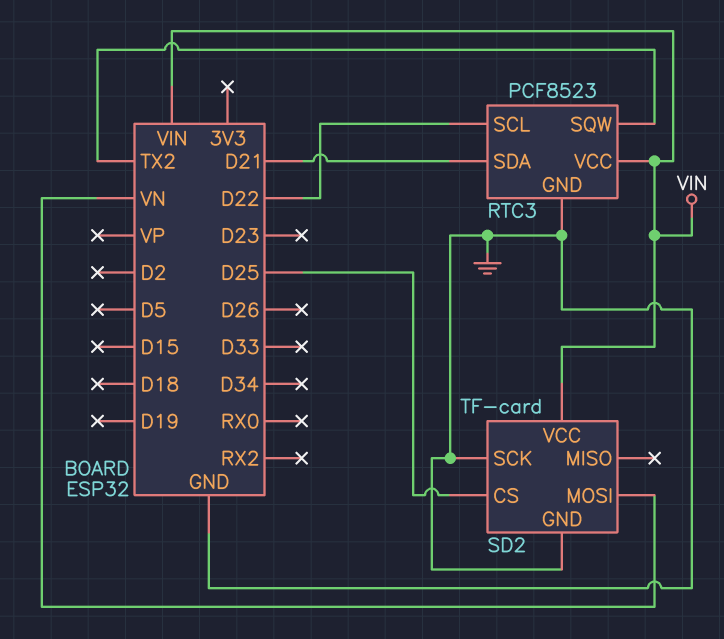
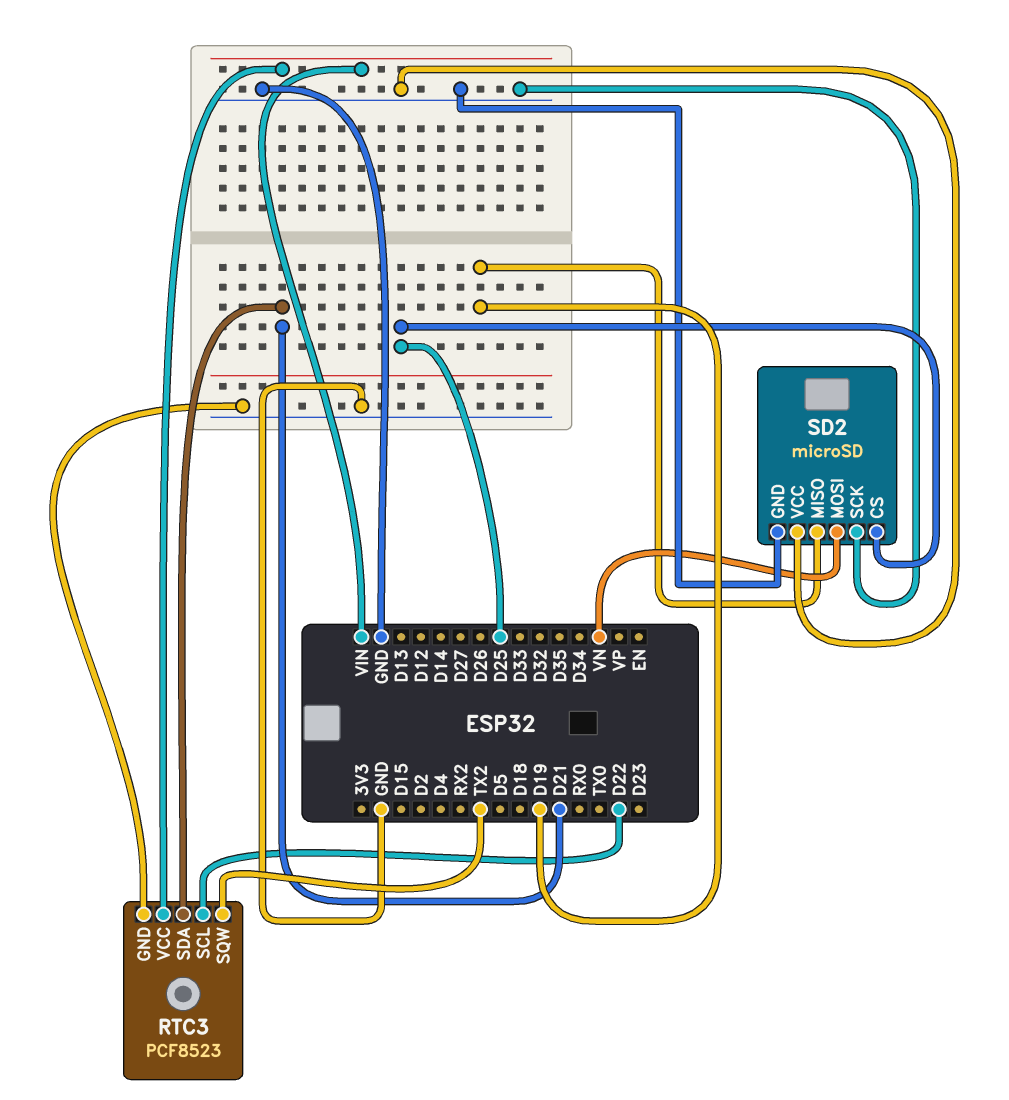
SD2: TF-card -> microSD
SD2 pin MISO: none -> D19
SD2 pin VCC: VIN -> GND

